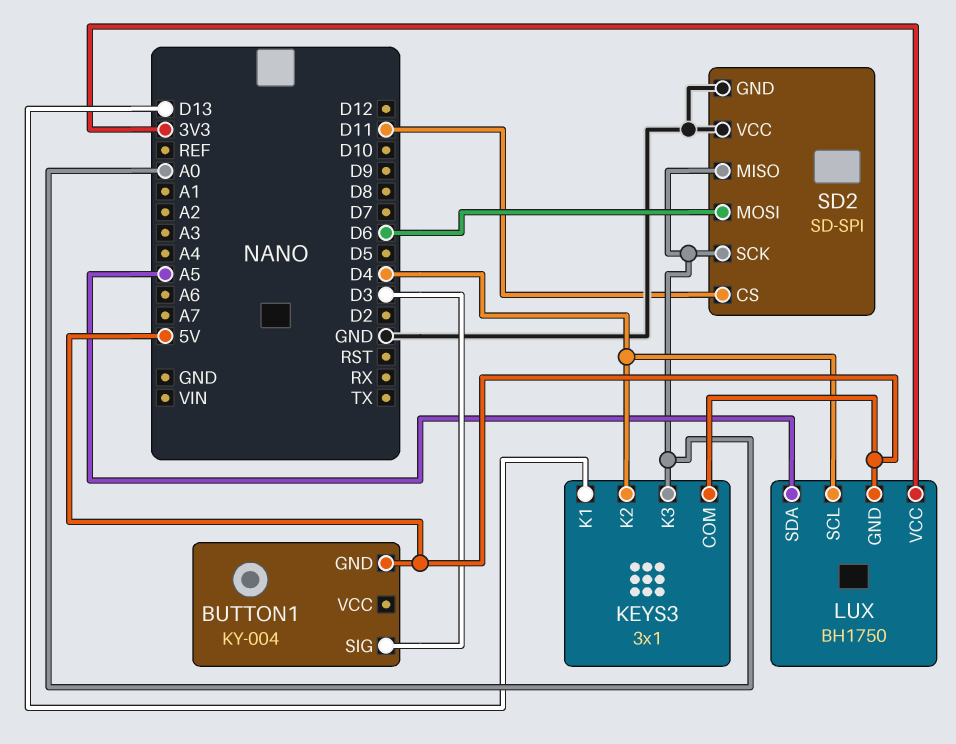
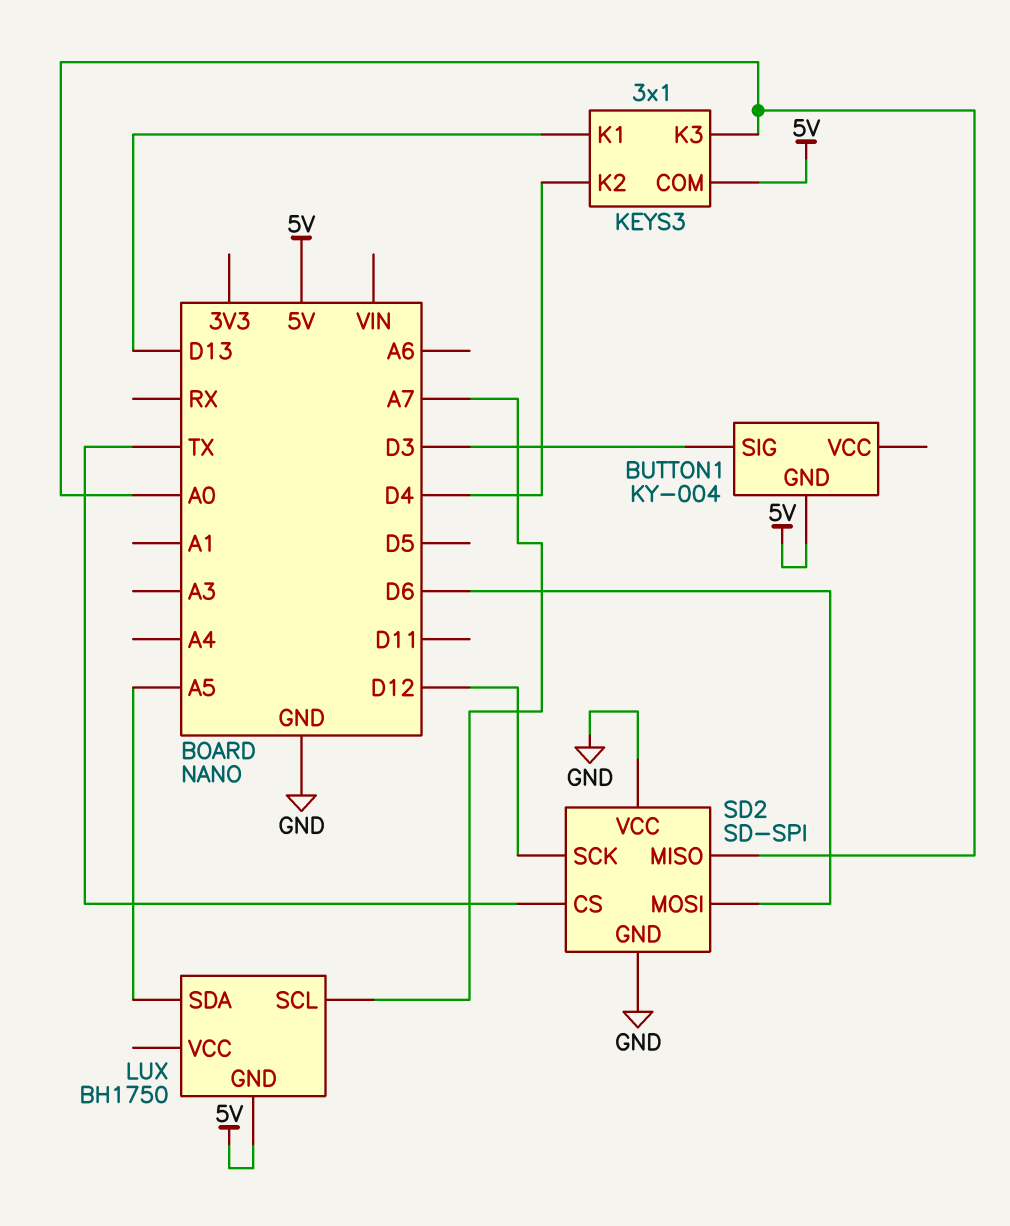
LUX pin SCL: D4 -> A7
LUX pin VCC: 3V3 -> none
SD2 pin CS: D11 -> TX
SD2 pin SCK: A0 -> D12

